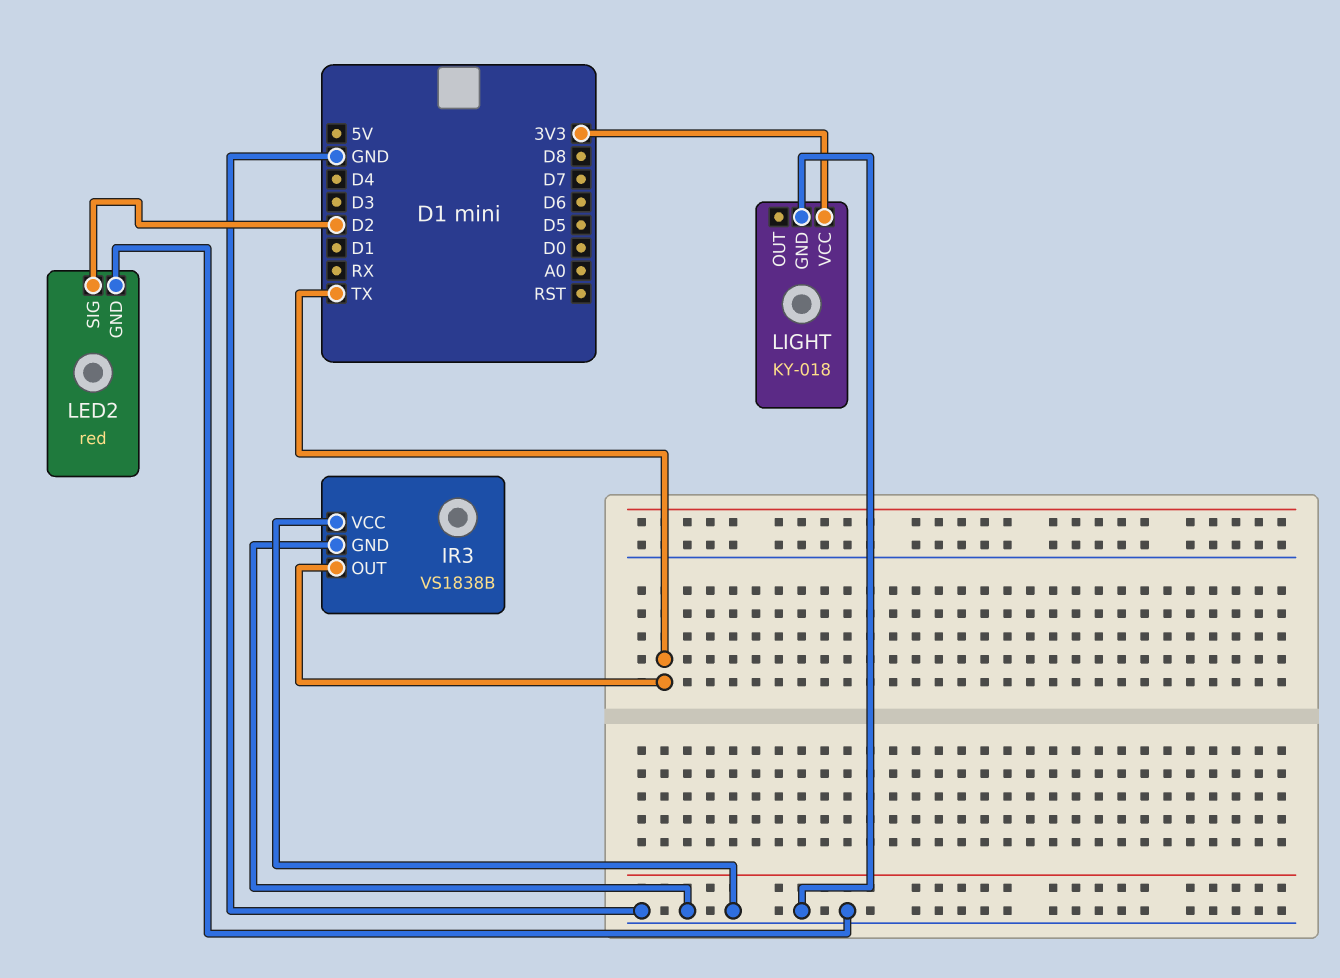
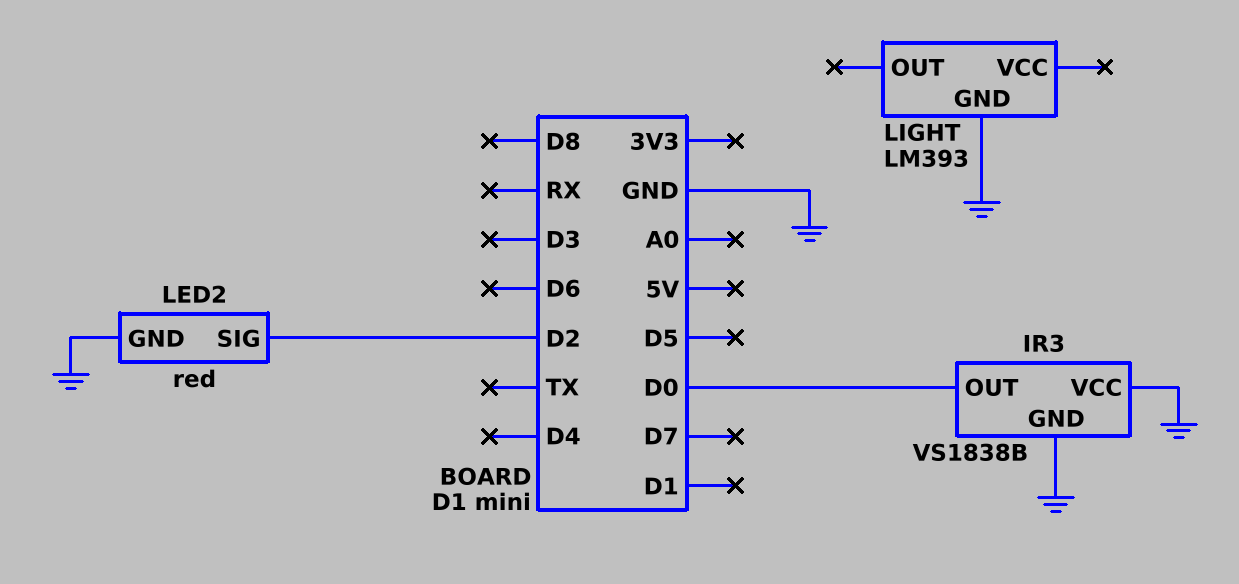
IR3 pin OUT: TX -> D0
LIGHT: KY-018 -> LM393
LIGHT pin VCC: 3V3 -> none

